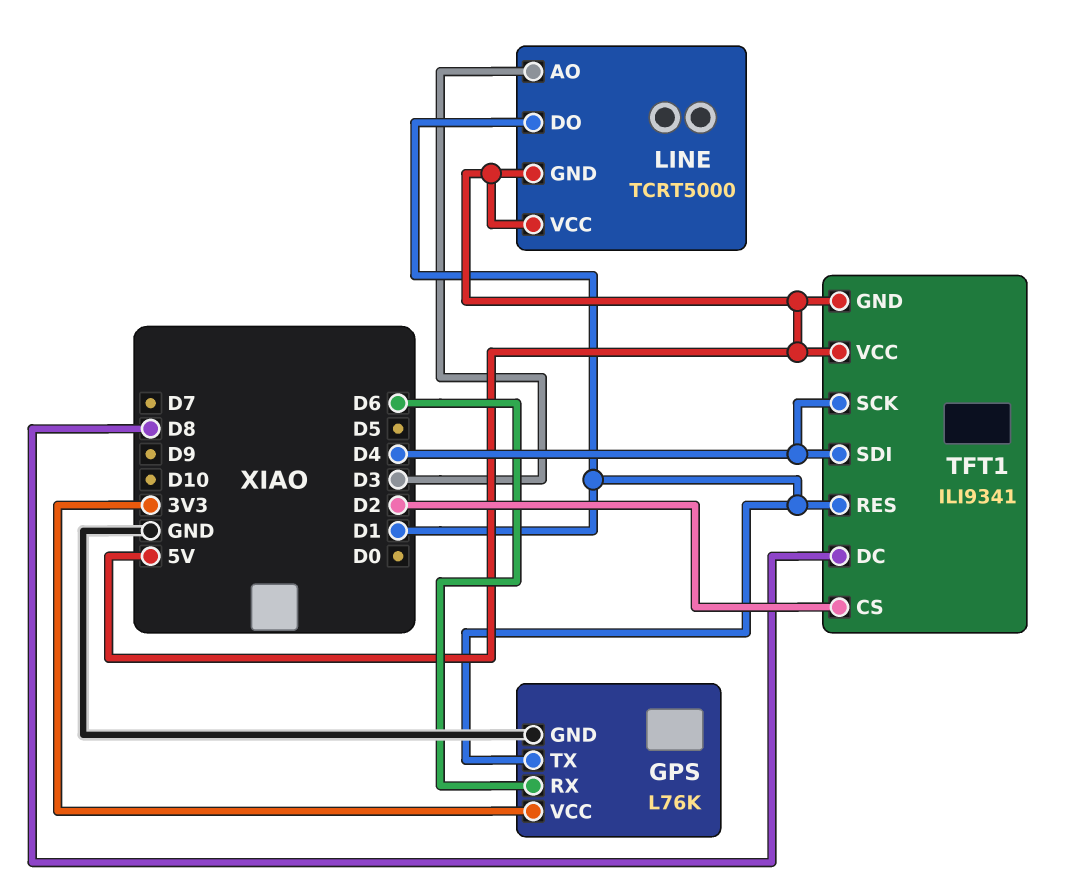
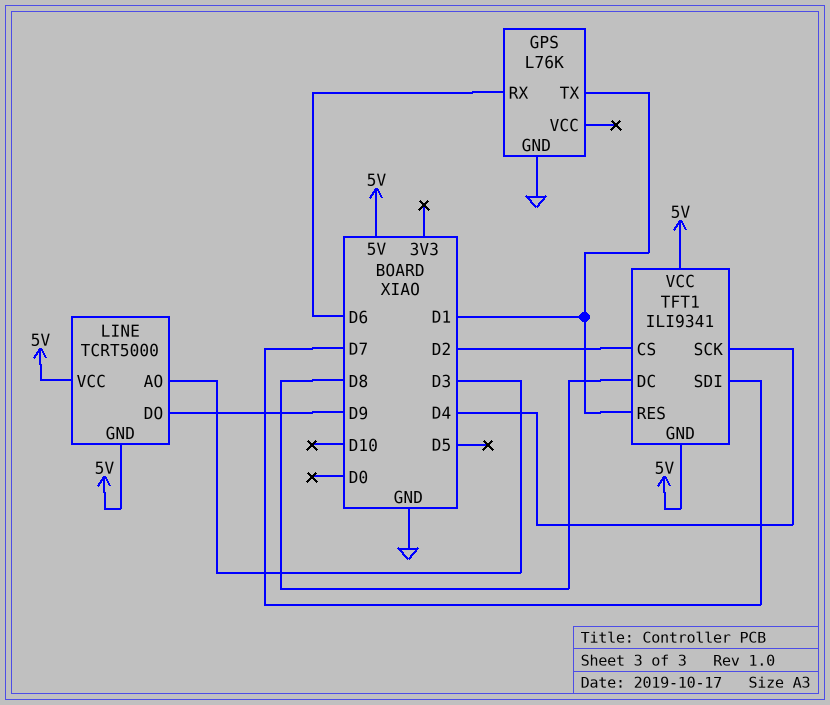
GPS pin VCC: 3V3 -> none
LINE pin DO: D1 -> D9
TFT1 pin SDI: D4 -> D7

